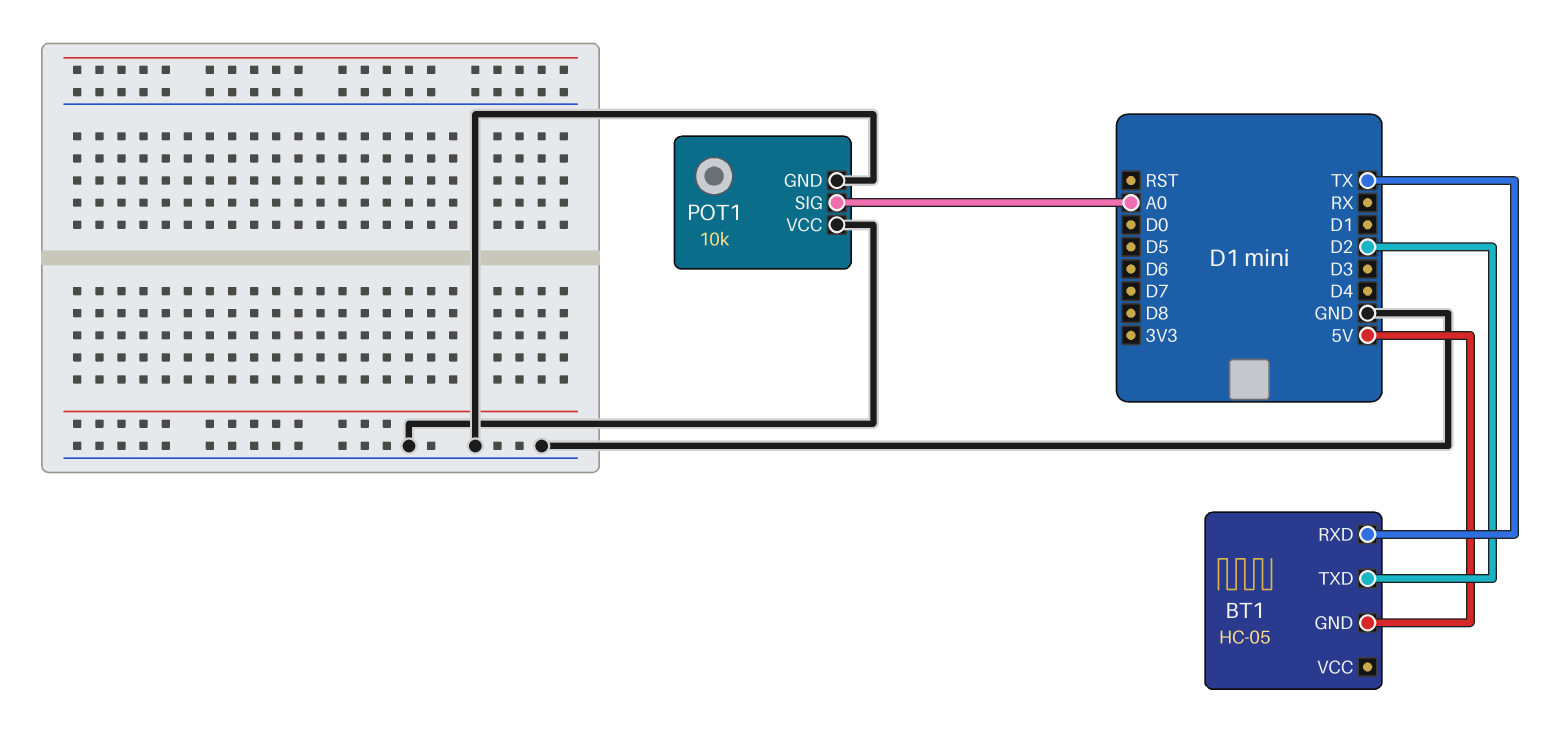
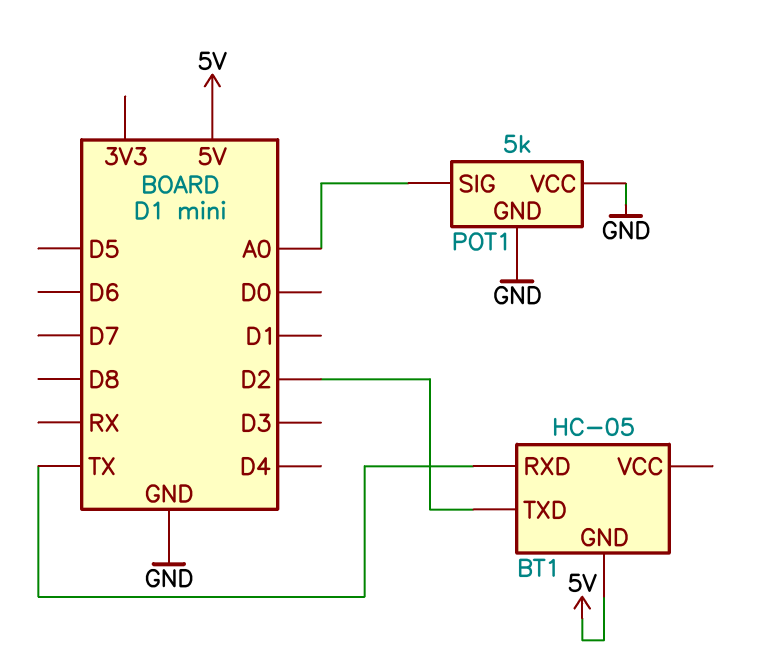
POT1: 10k -> 5k

